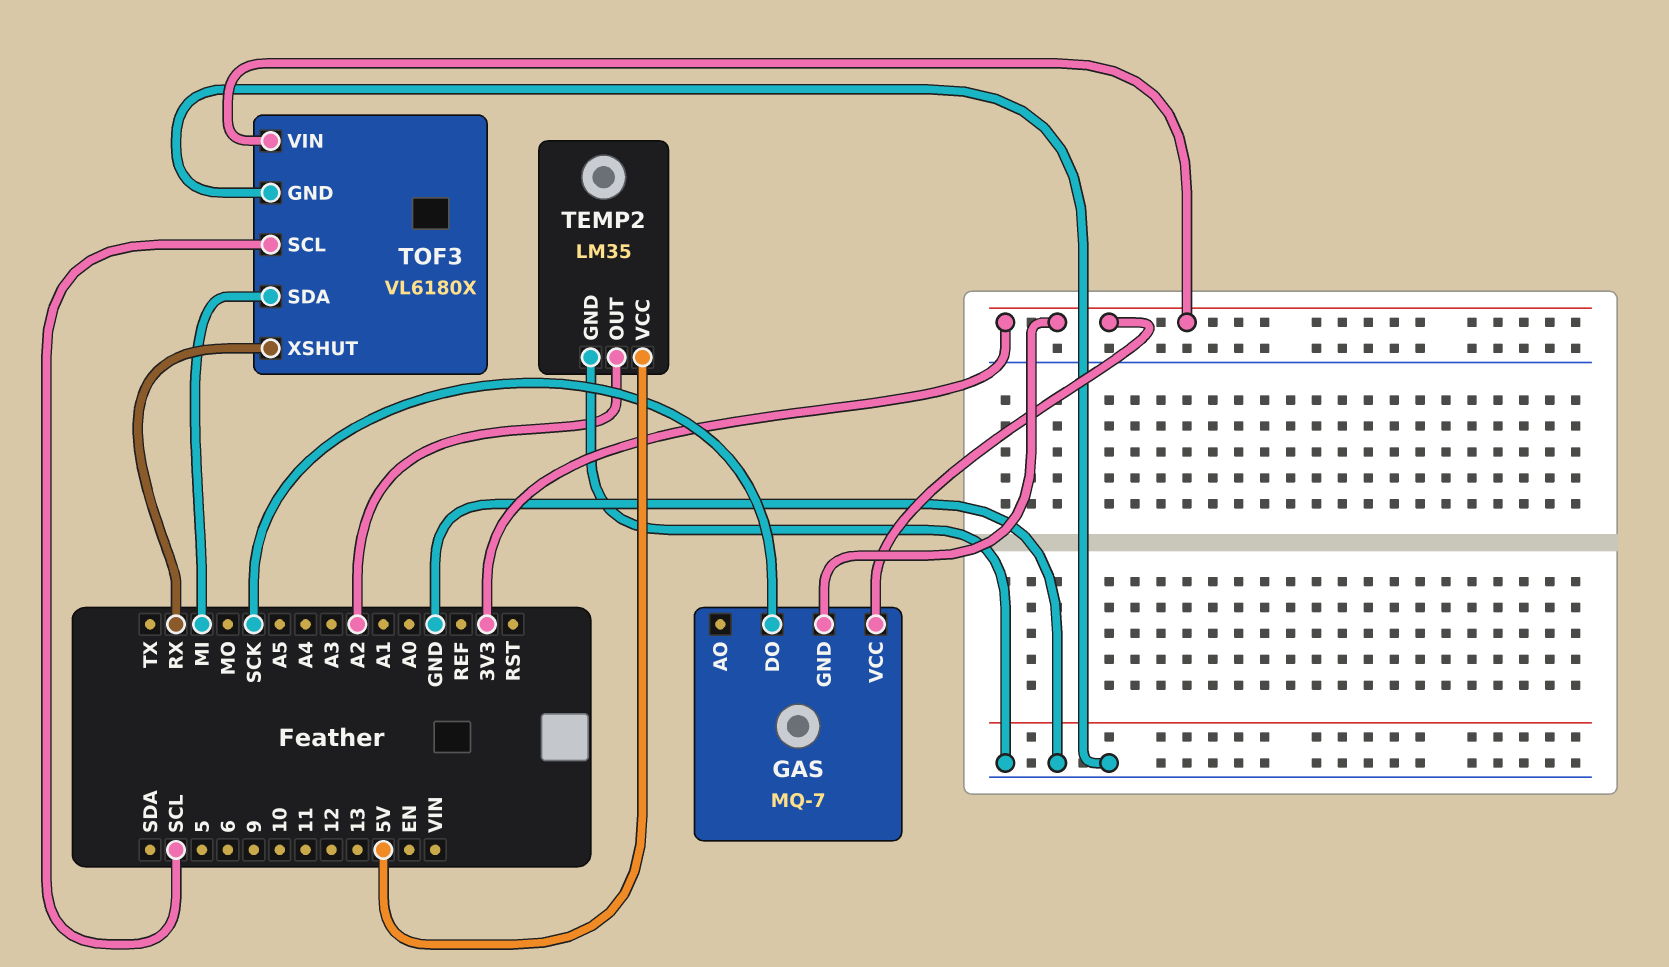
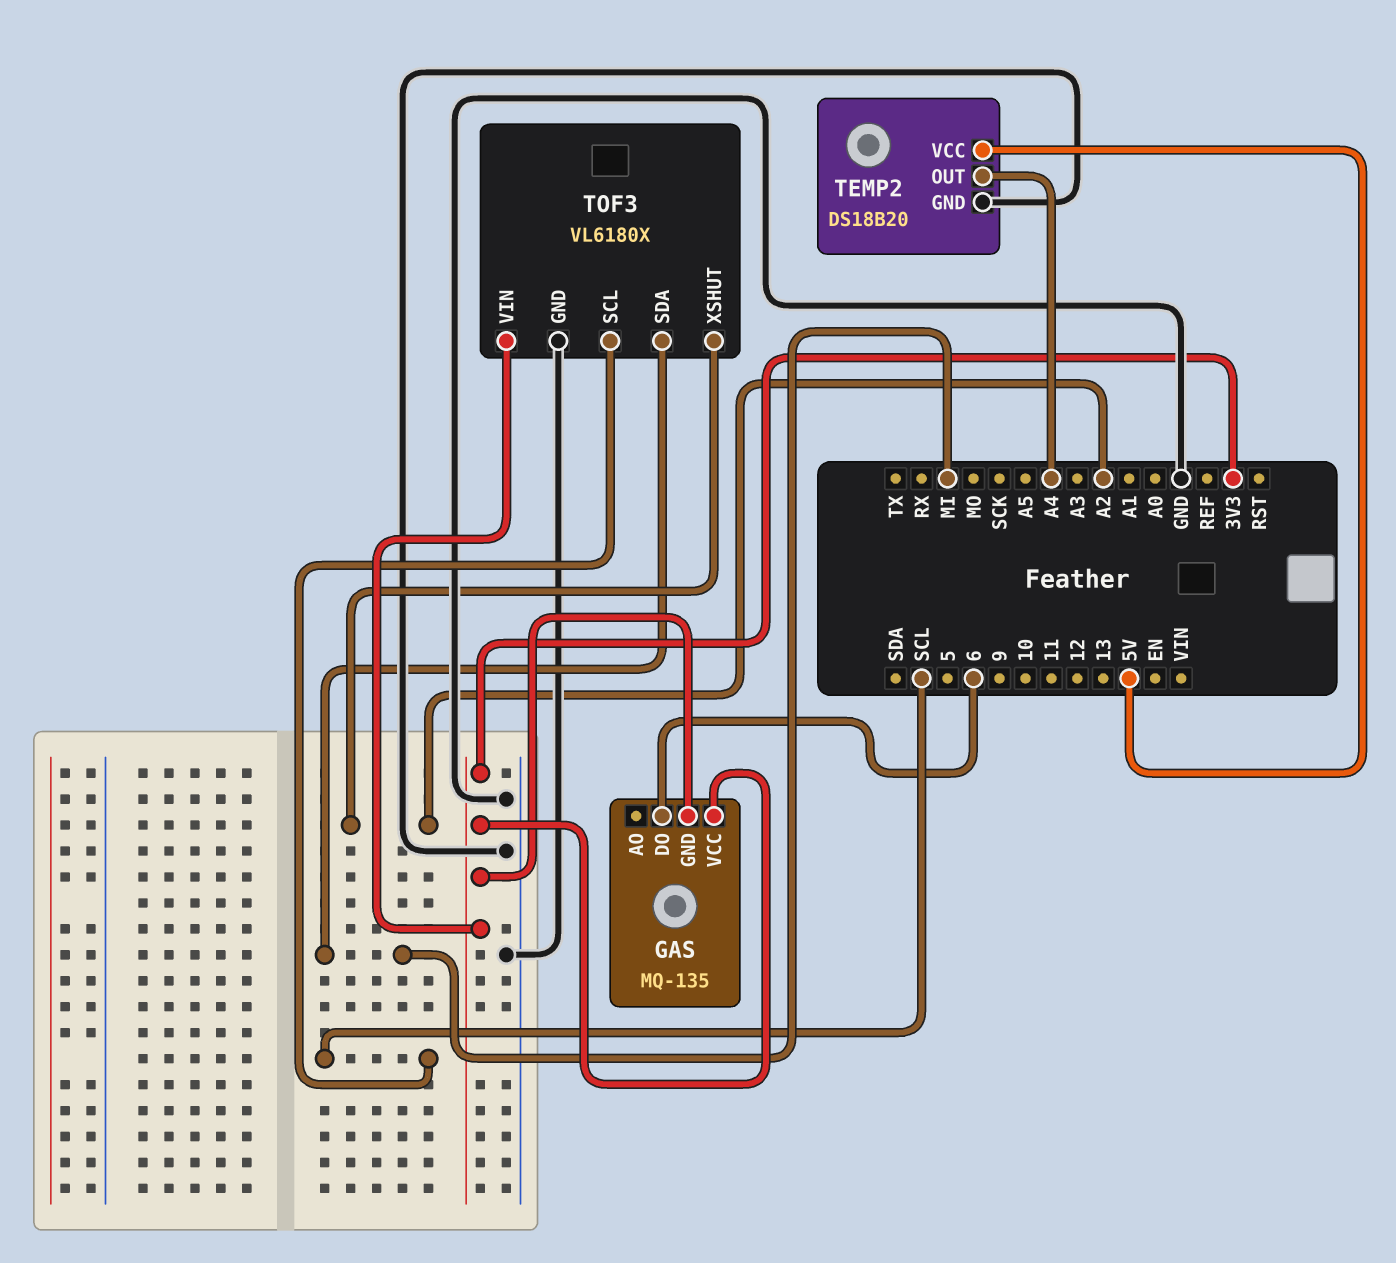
GAS: MQ-7 -> MQ-135
GAS pin DO: SCK -> 6
TEMP2: LM35 -> DS18B20
TEMP2 pin OUT: A2 -> A4
TOF3 pin XSHUT: RX -> A2

